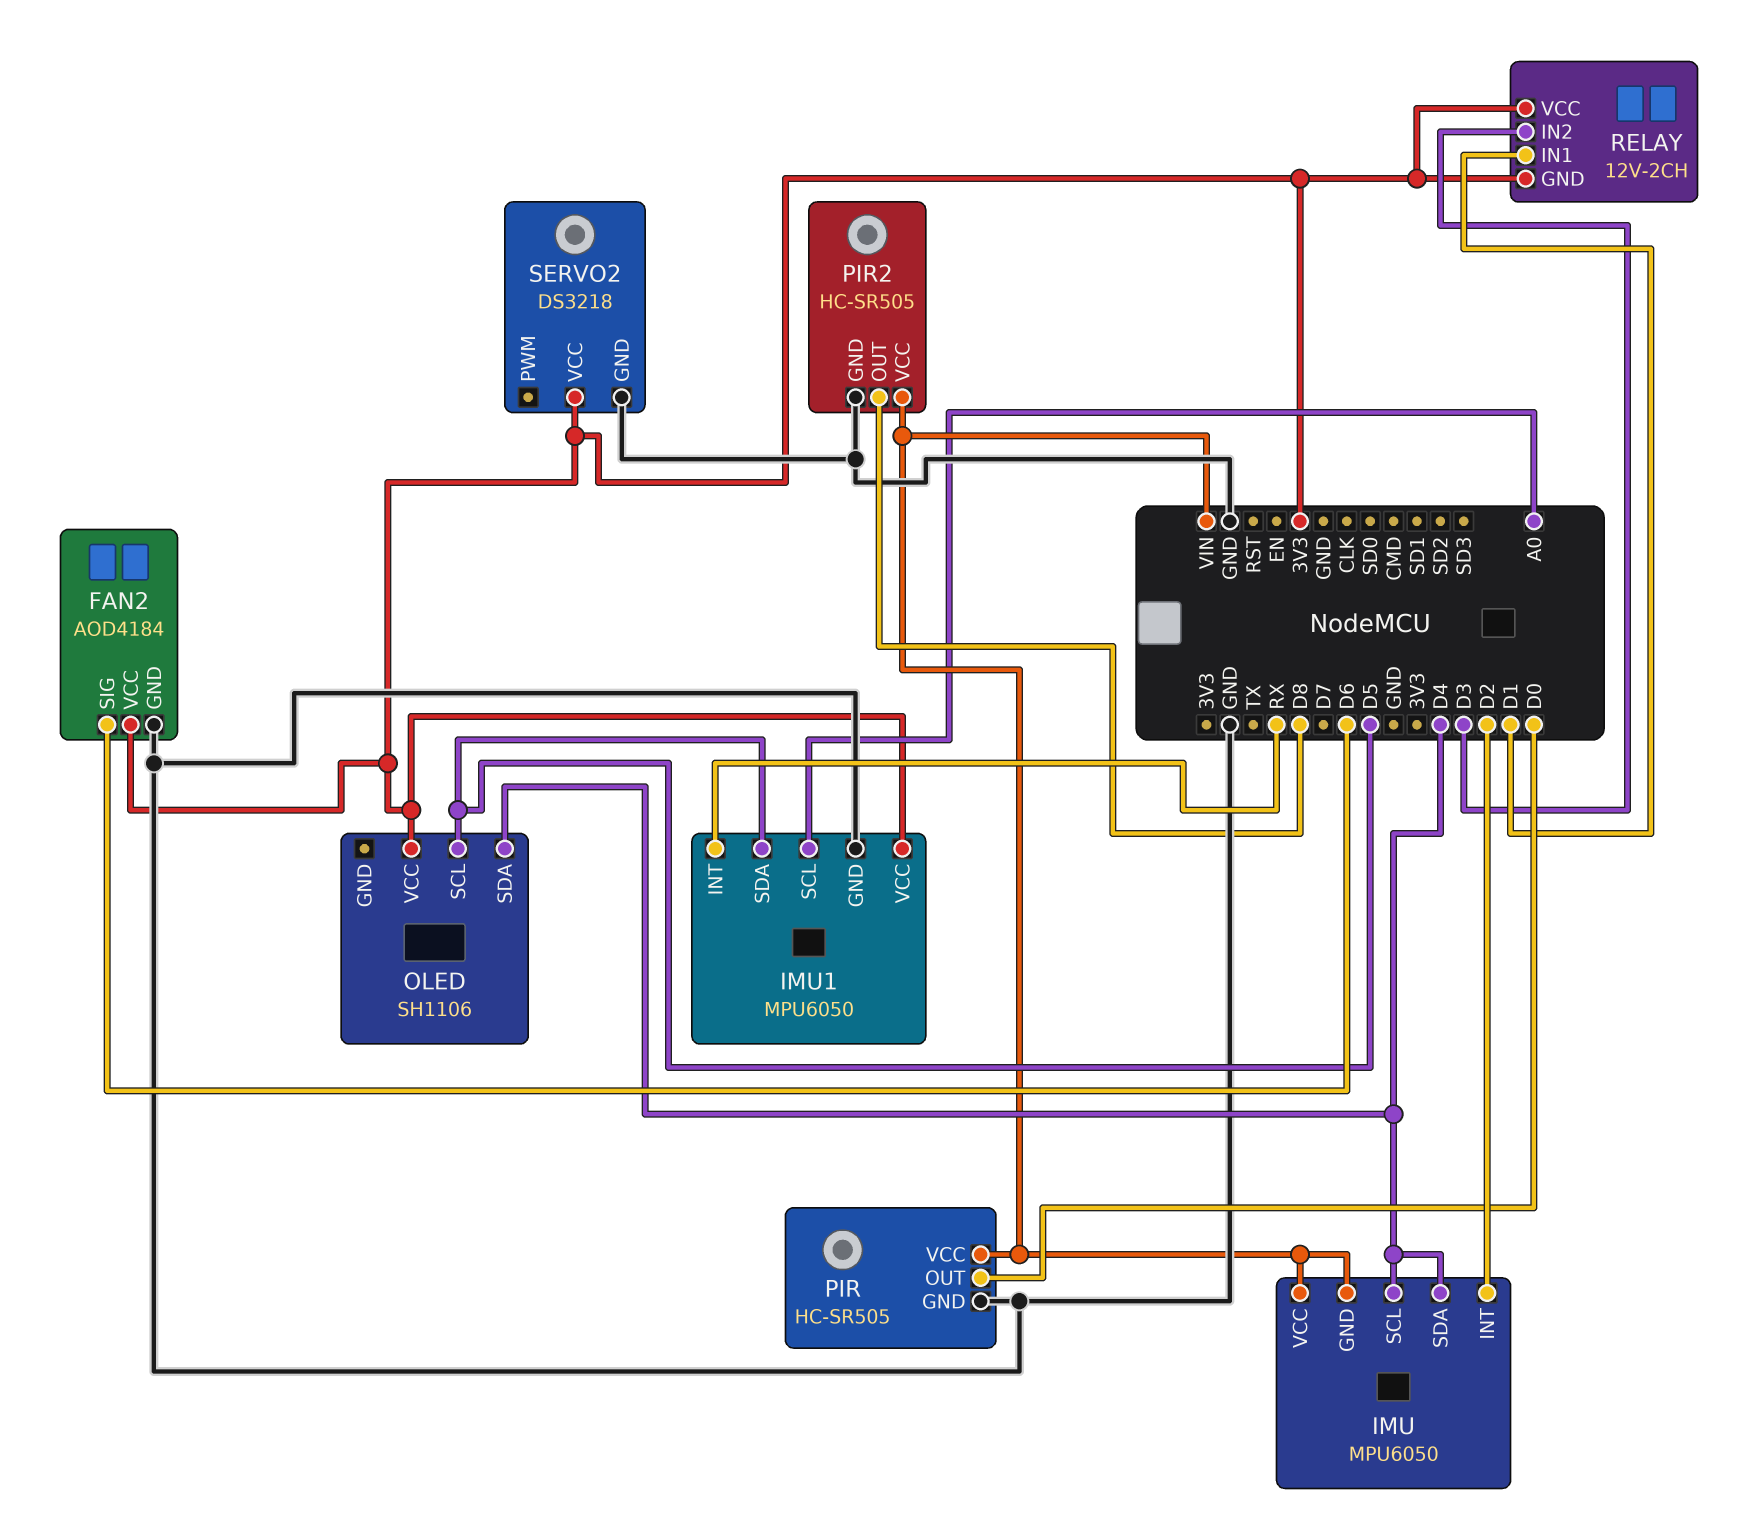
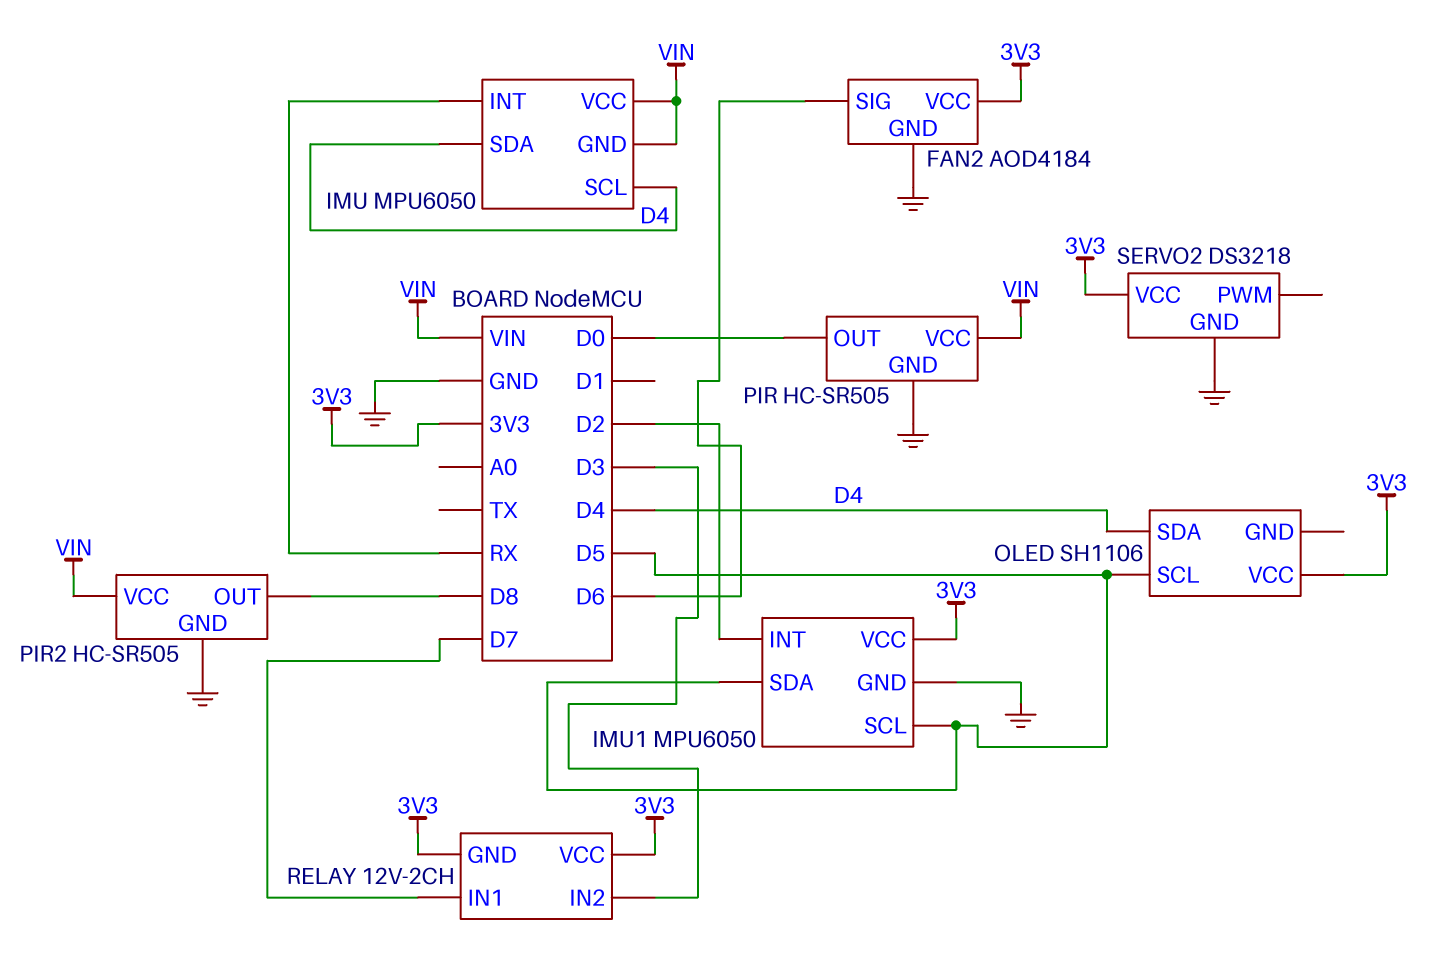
IMU pin INT: D2 -> RX
IMU1 pin INT: RX -> D2
IMU1 pin SCL: A0 -> D5
RELAY pin IN1: D1 -> D7

